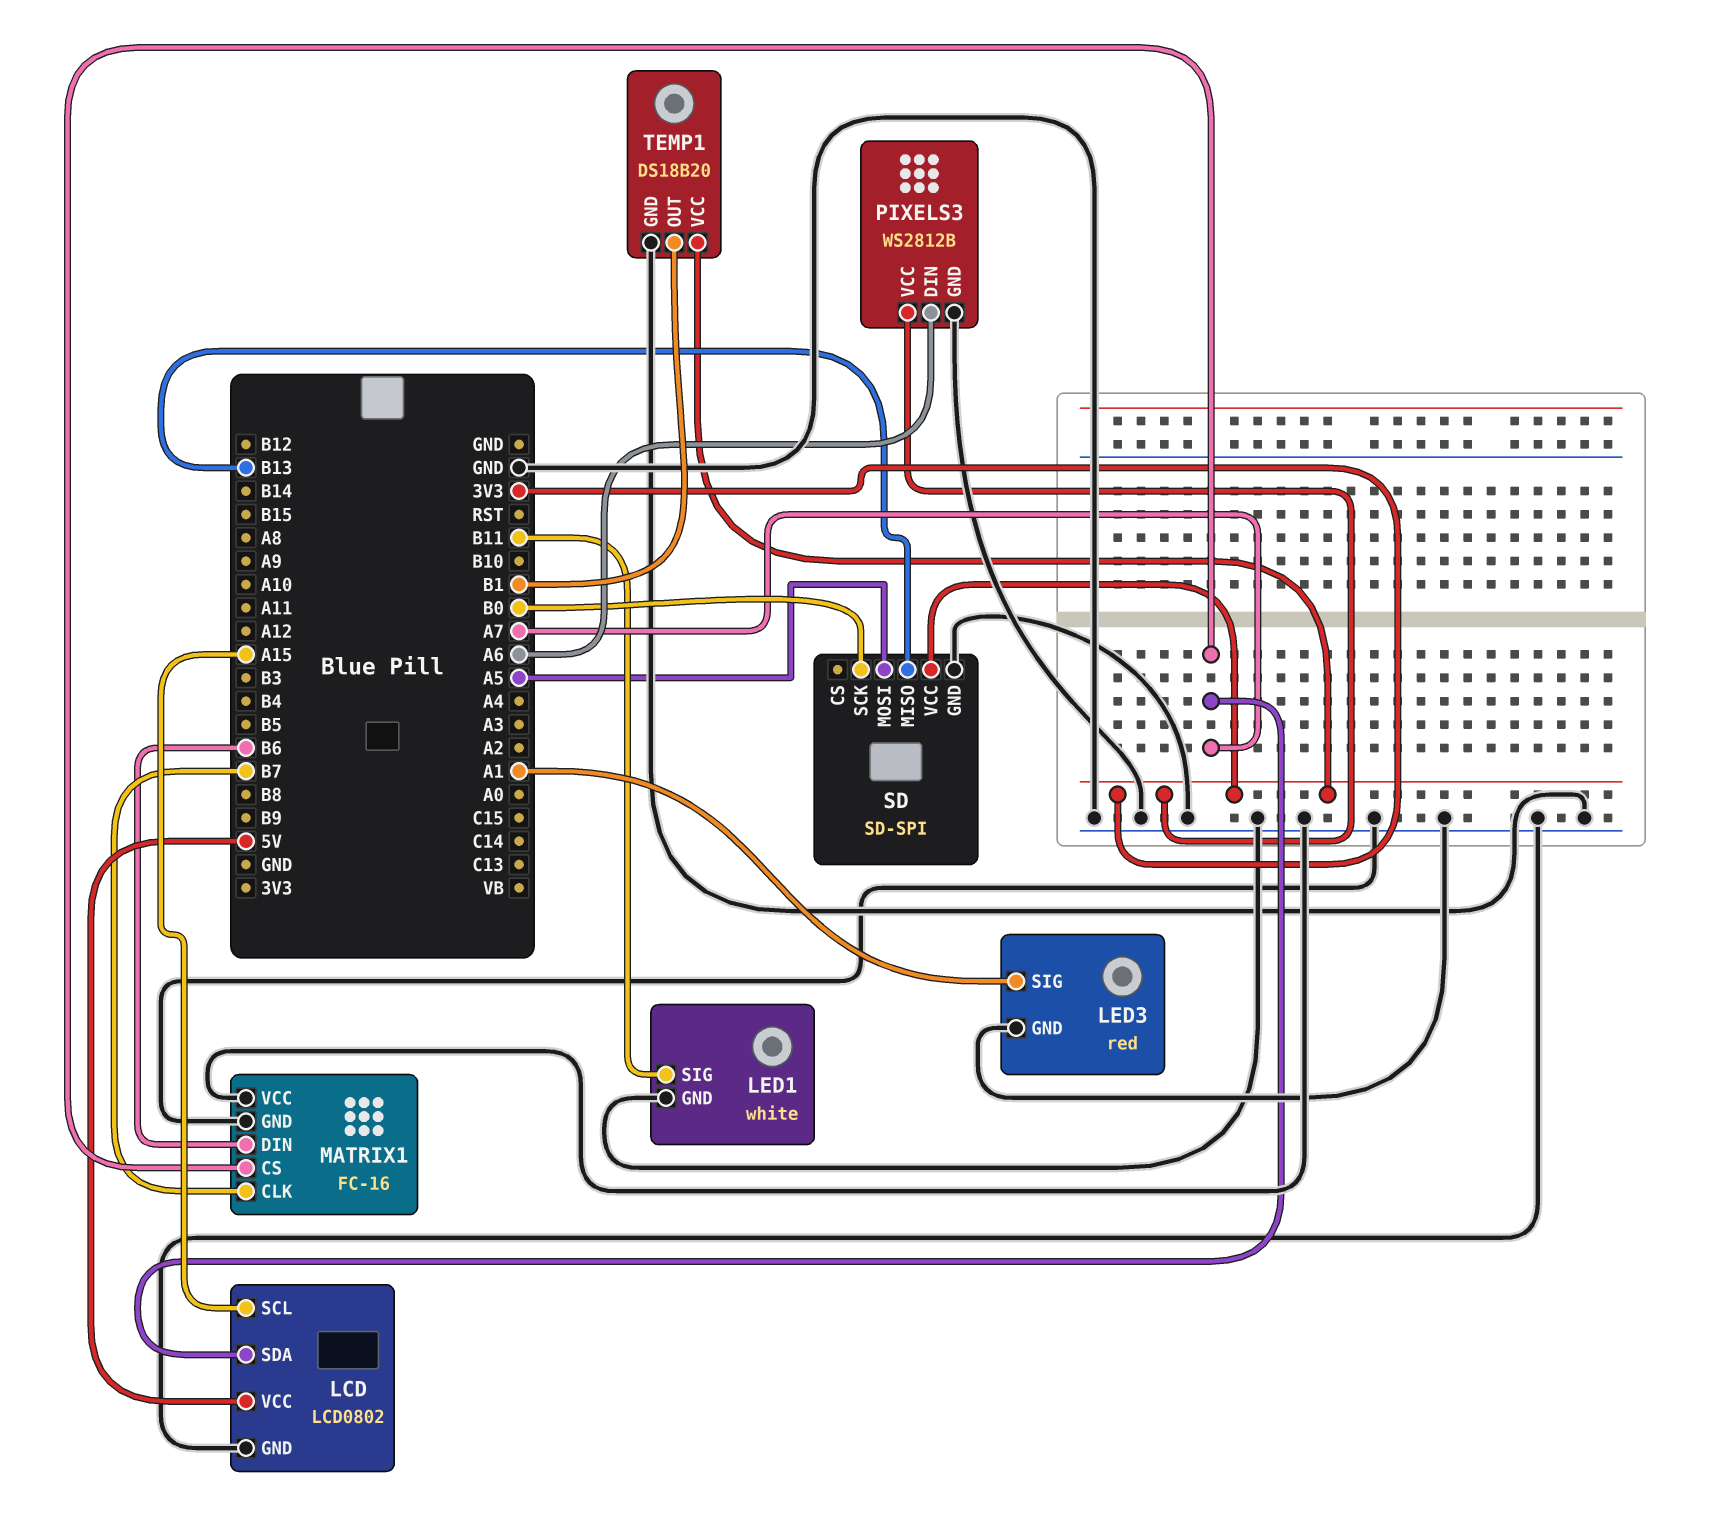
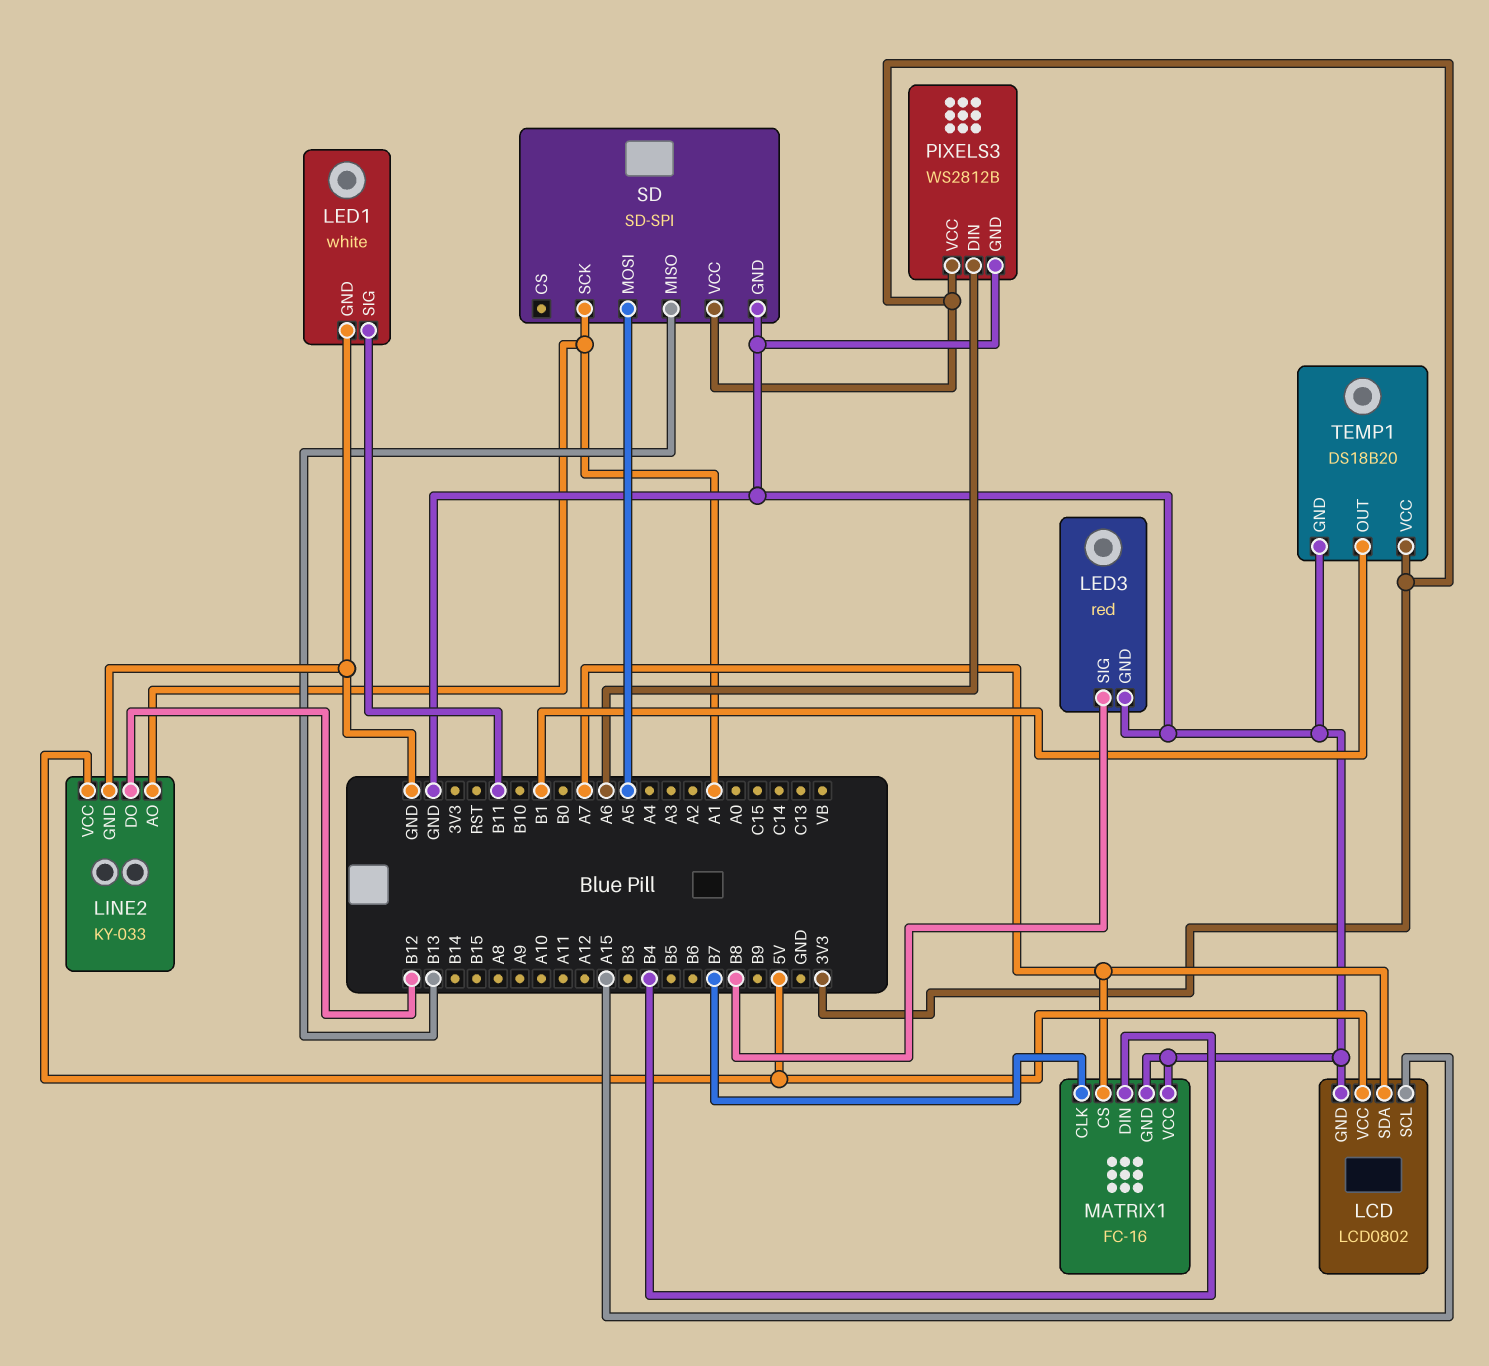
LED3 pin SIG: A1 -> B8
LINE2: none -> KY-033
LINE2 pin AO: none -> A1
LINE2 pin DO: none -> B12
LINE2 pin GND: none -> GND
LINE2 pin VCC: none -> 5V
MATRIX1 pin DIN: B6 -> B4
SD pin SCK: B0 -> A1

